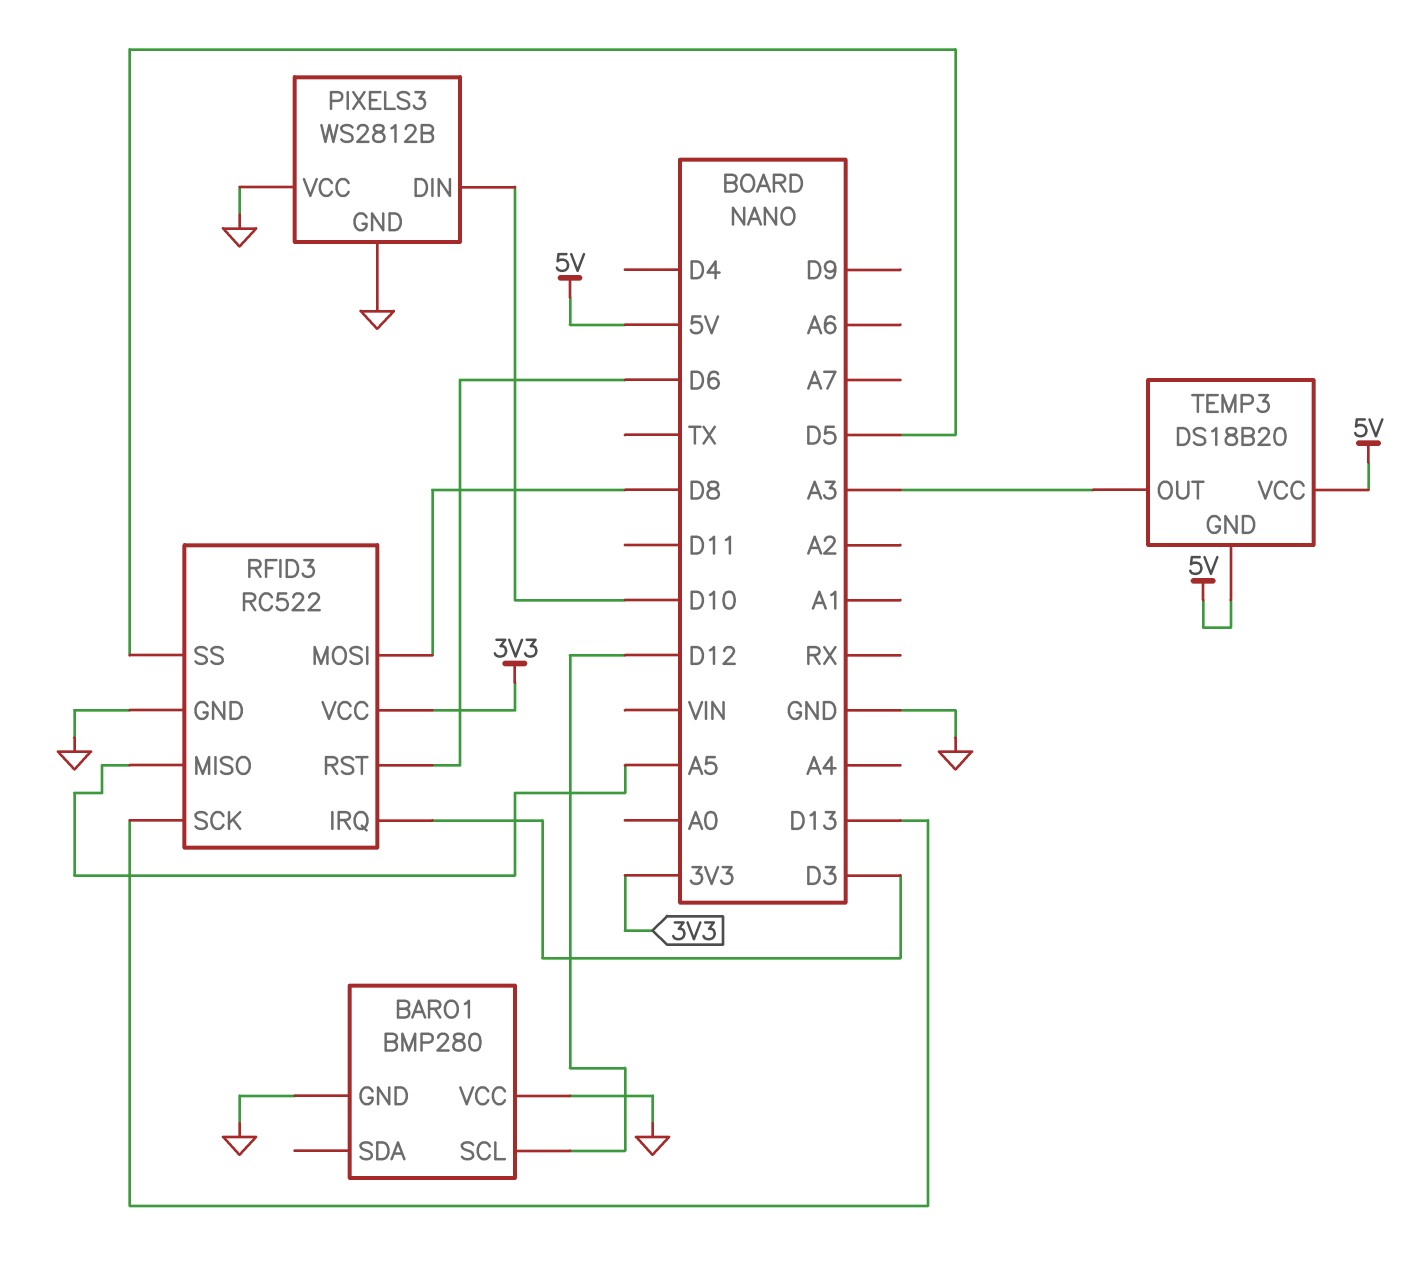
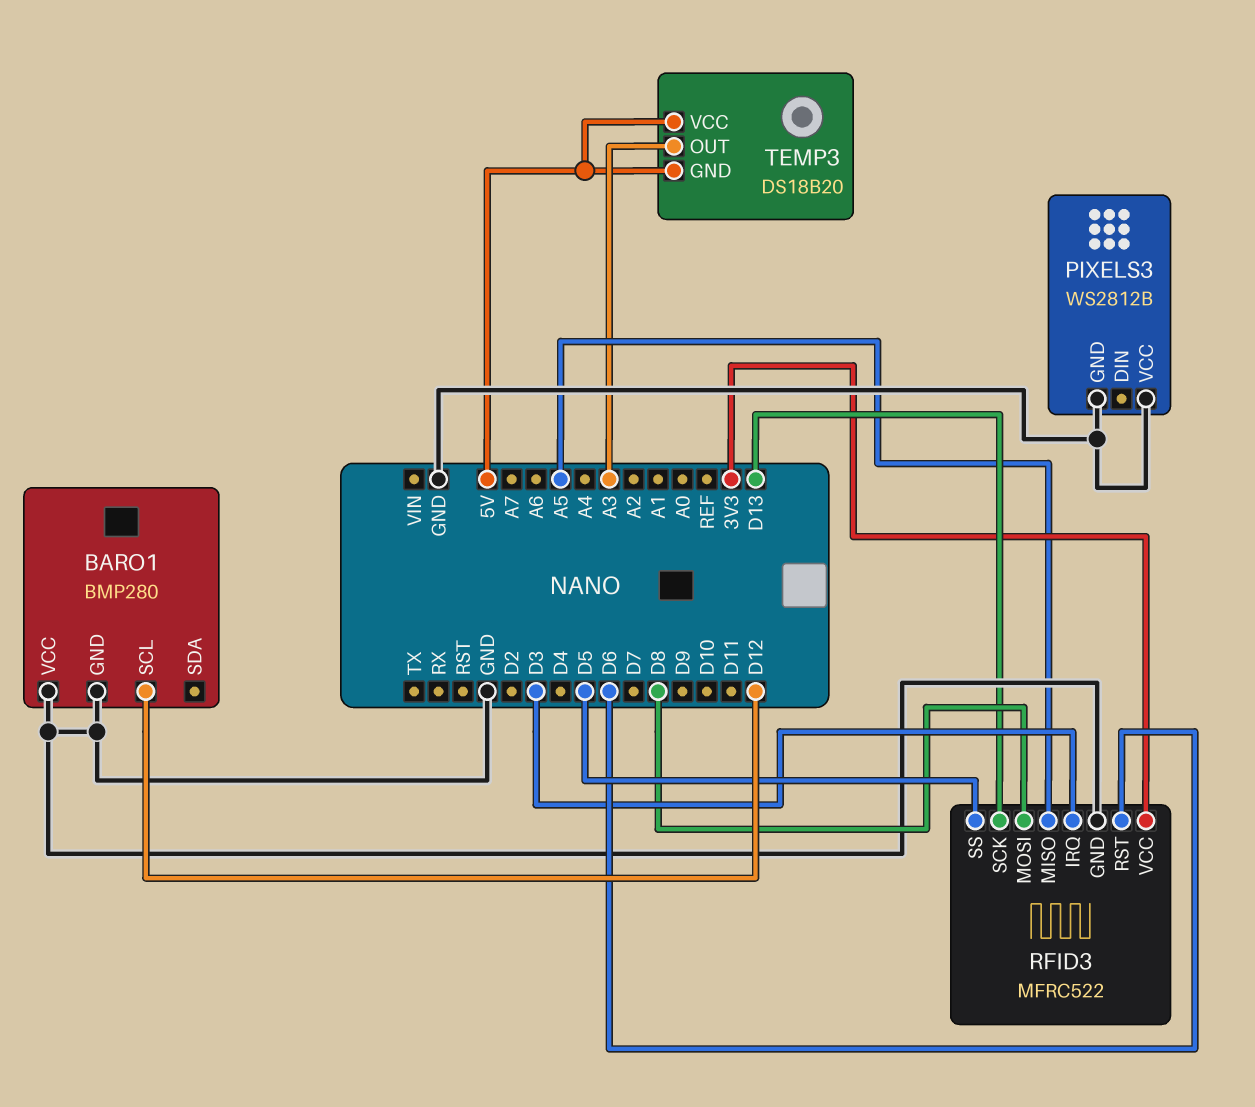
PIXELS3 pin DIN: D10 -> none
RFID3: RC522 -> MFRC522

